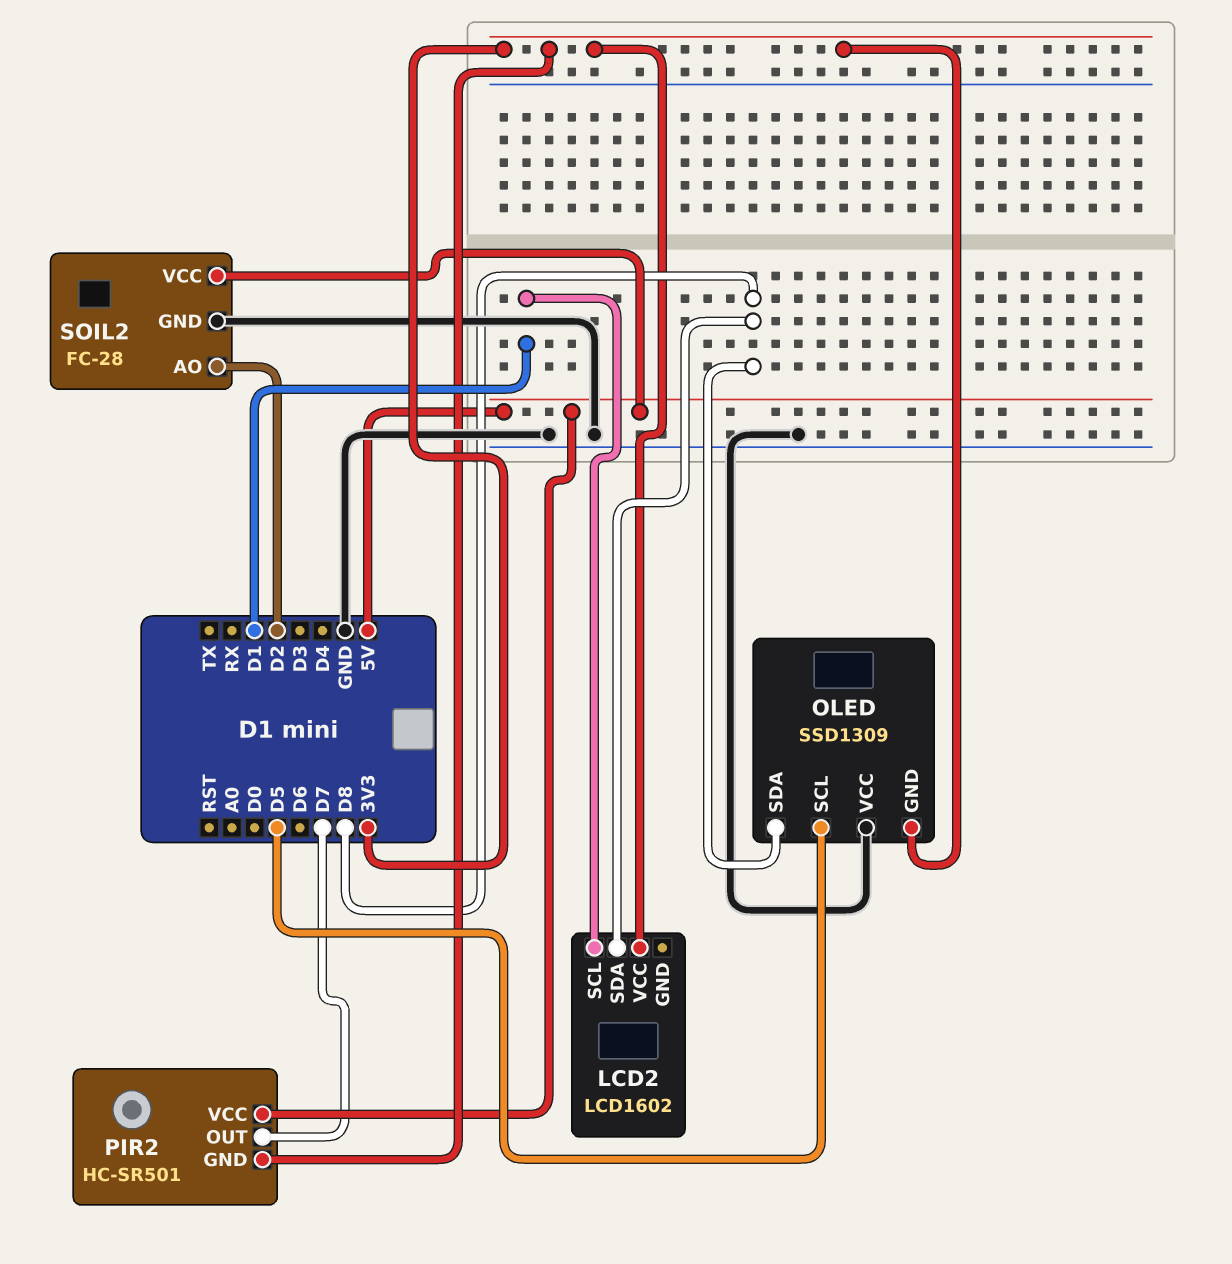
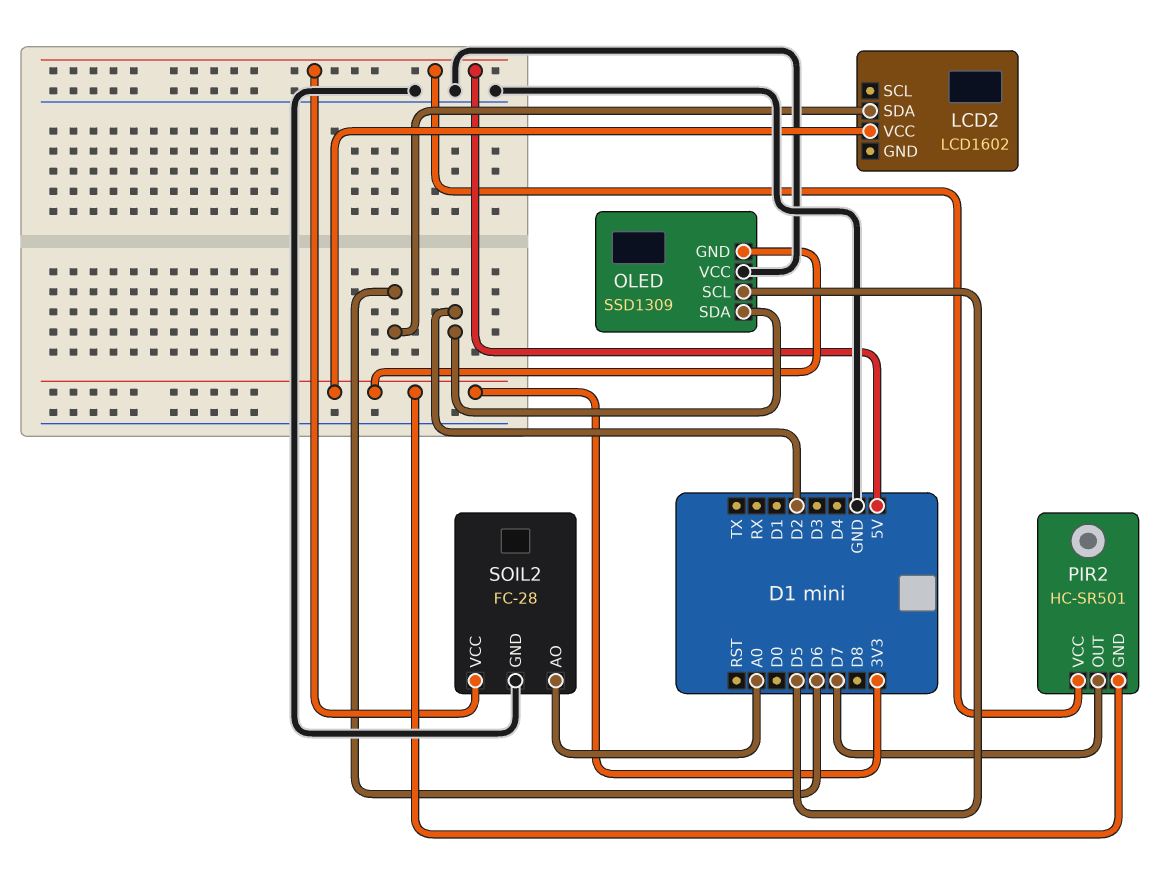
LCD2 pin SCL: D1 -> none
LCD2 pin SDA: D8 -> D6
OLED pin SDA: D8 -> D2
SOIL2 pin AO: D2 -> A0

